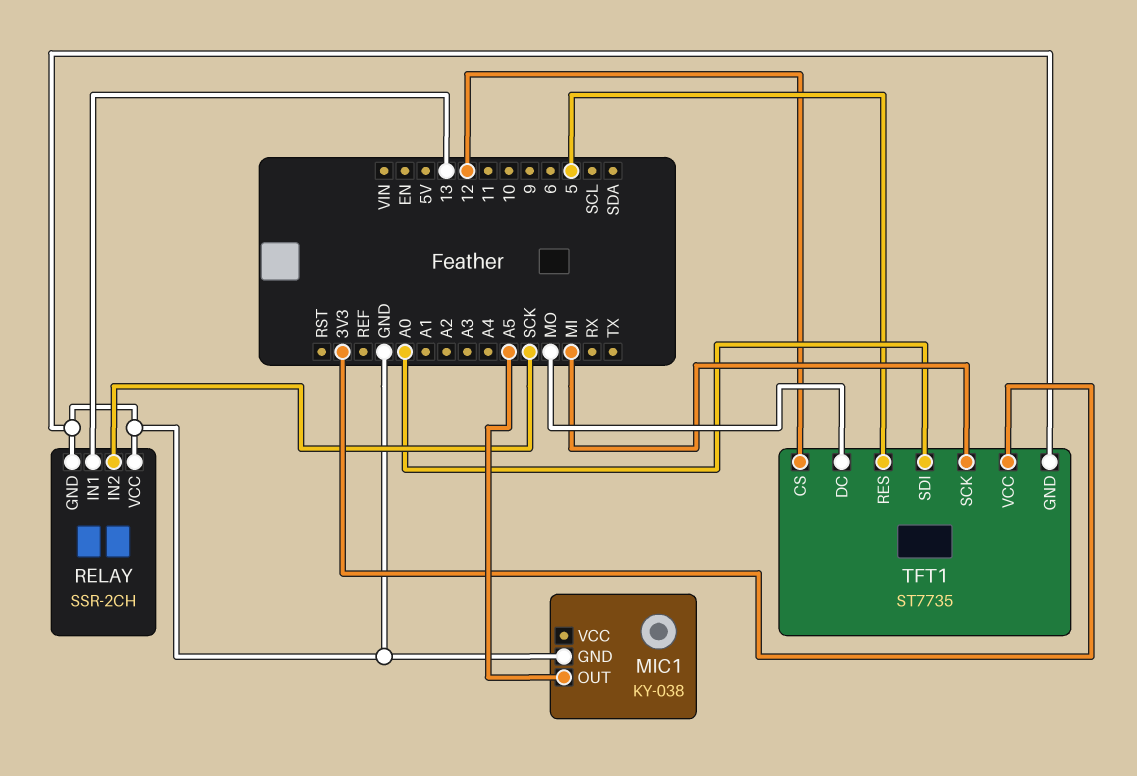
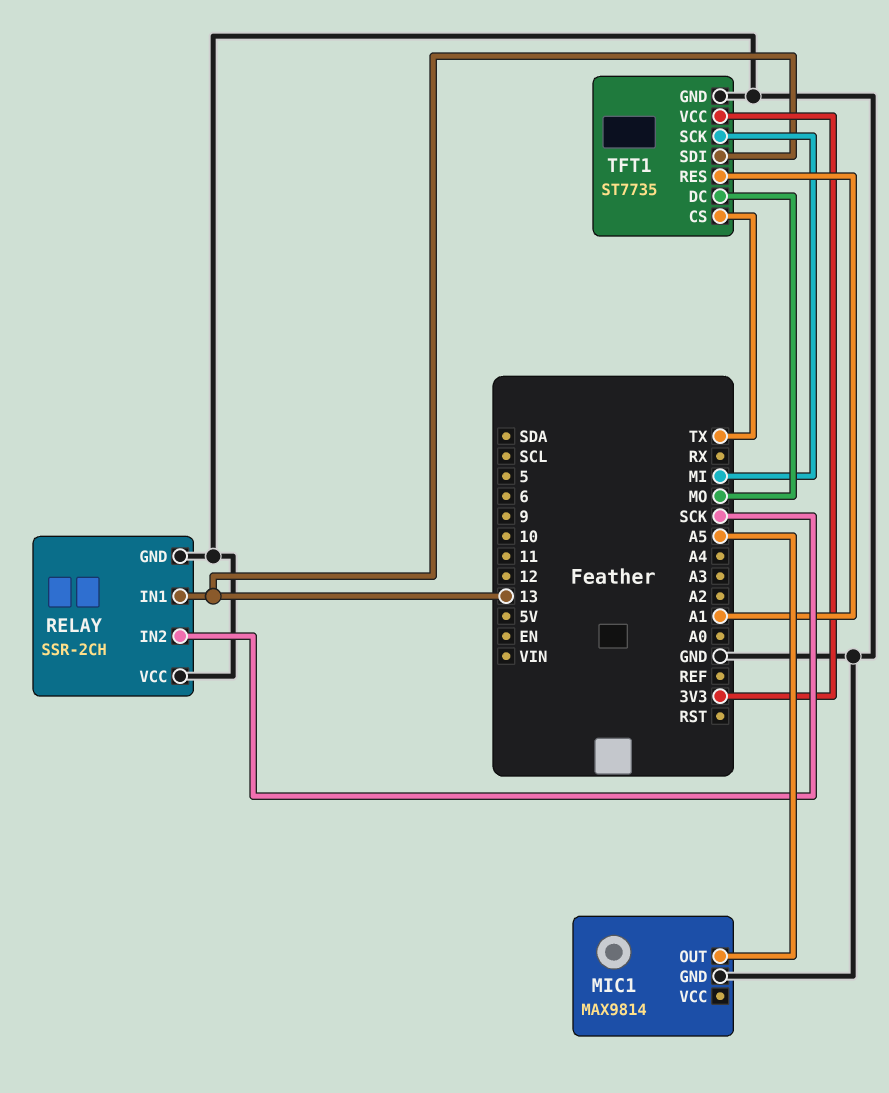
MIC1: KY-038 -> MAX9814
TFT1 pin CS: 12 -> TX
TFT1 pin RES: 5 -> A1
TFT1 pin SDI: A0 -> 13

